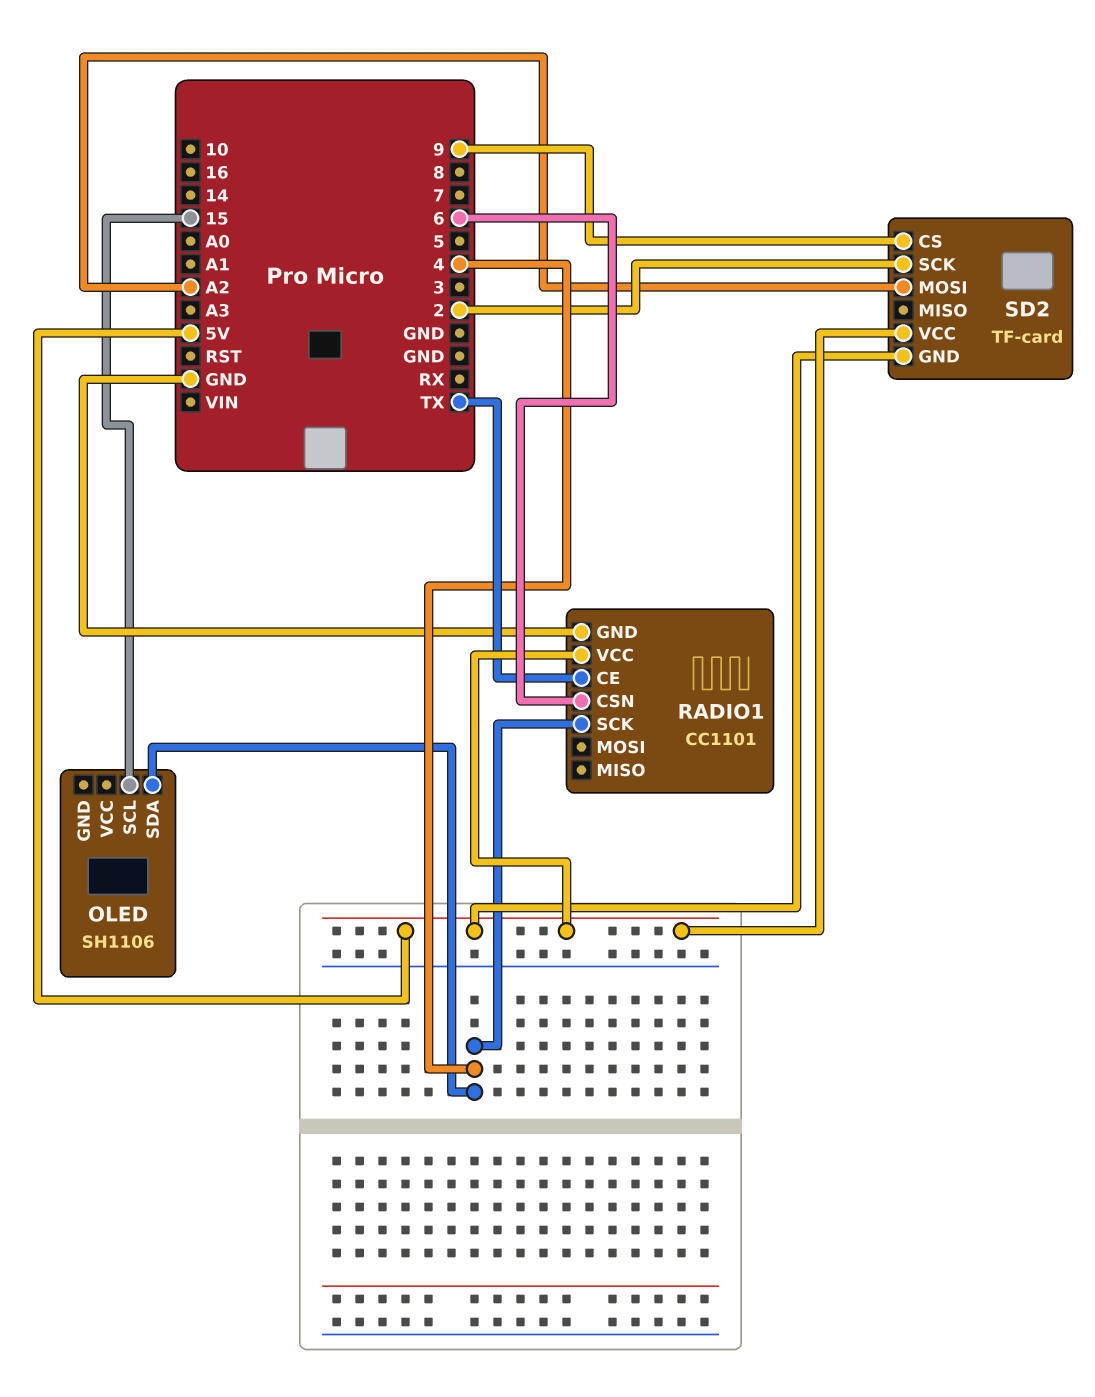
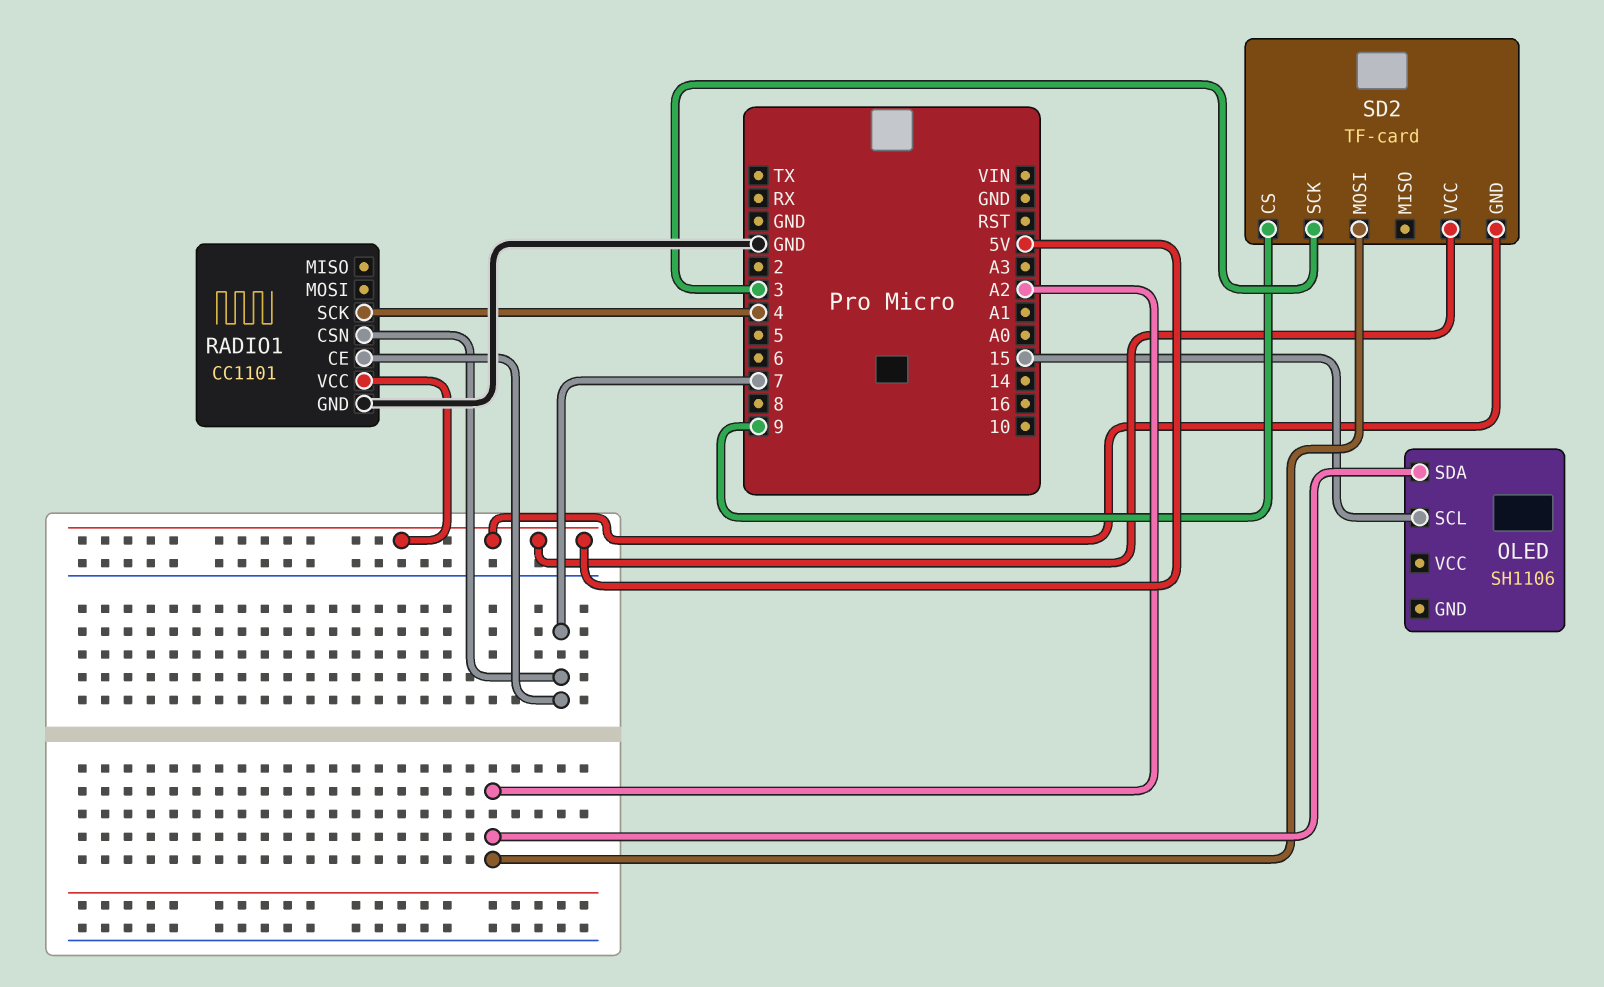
OLED pin SDA: 4 -> A2
RADIO1 pin CE: TX -> 7
RADIO1 pin CSN: 6 -> 7
SD2 pin SCK: 2 -> 3

